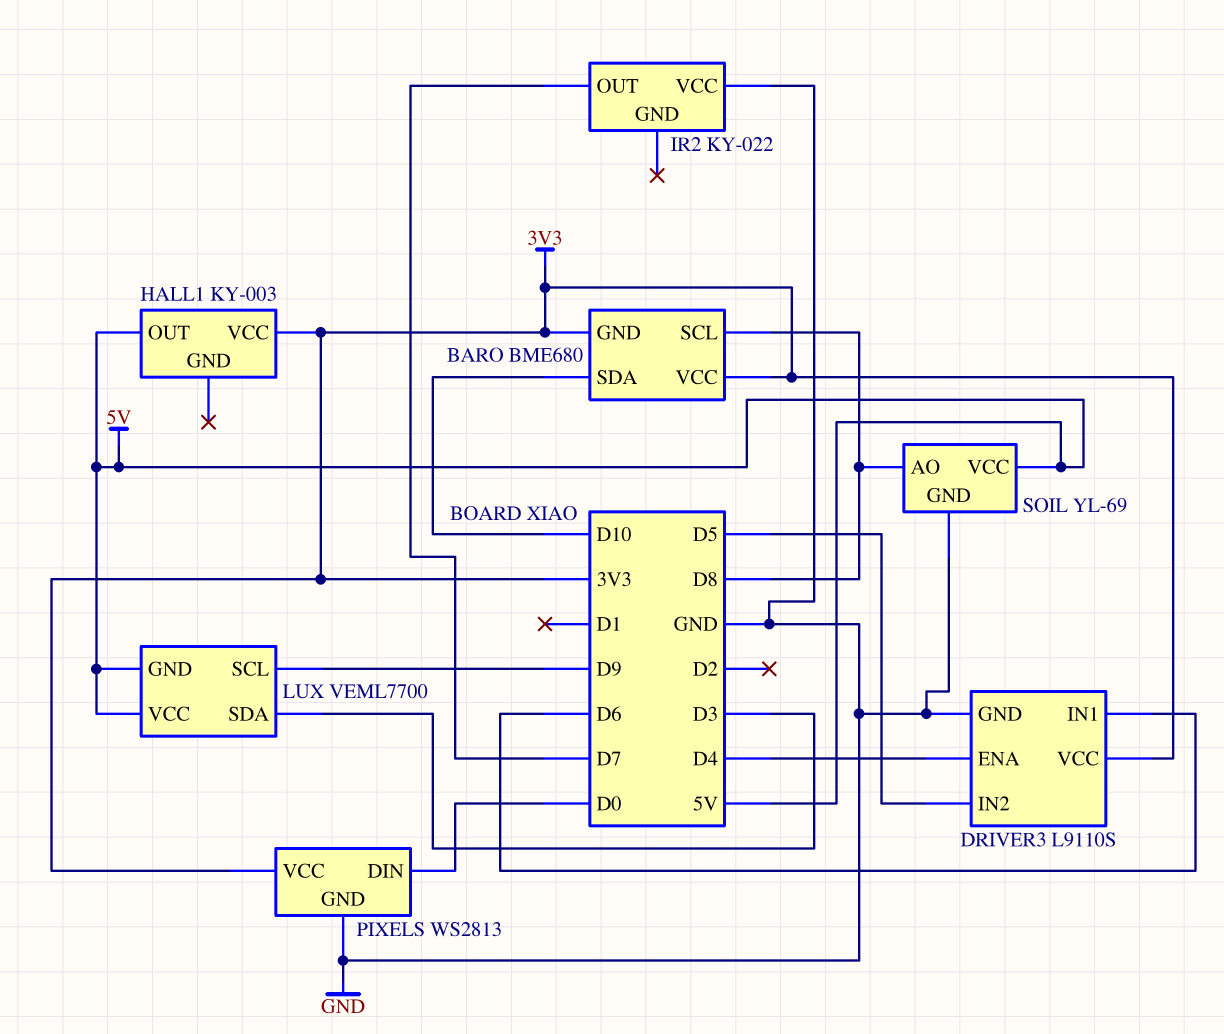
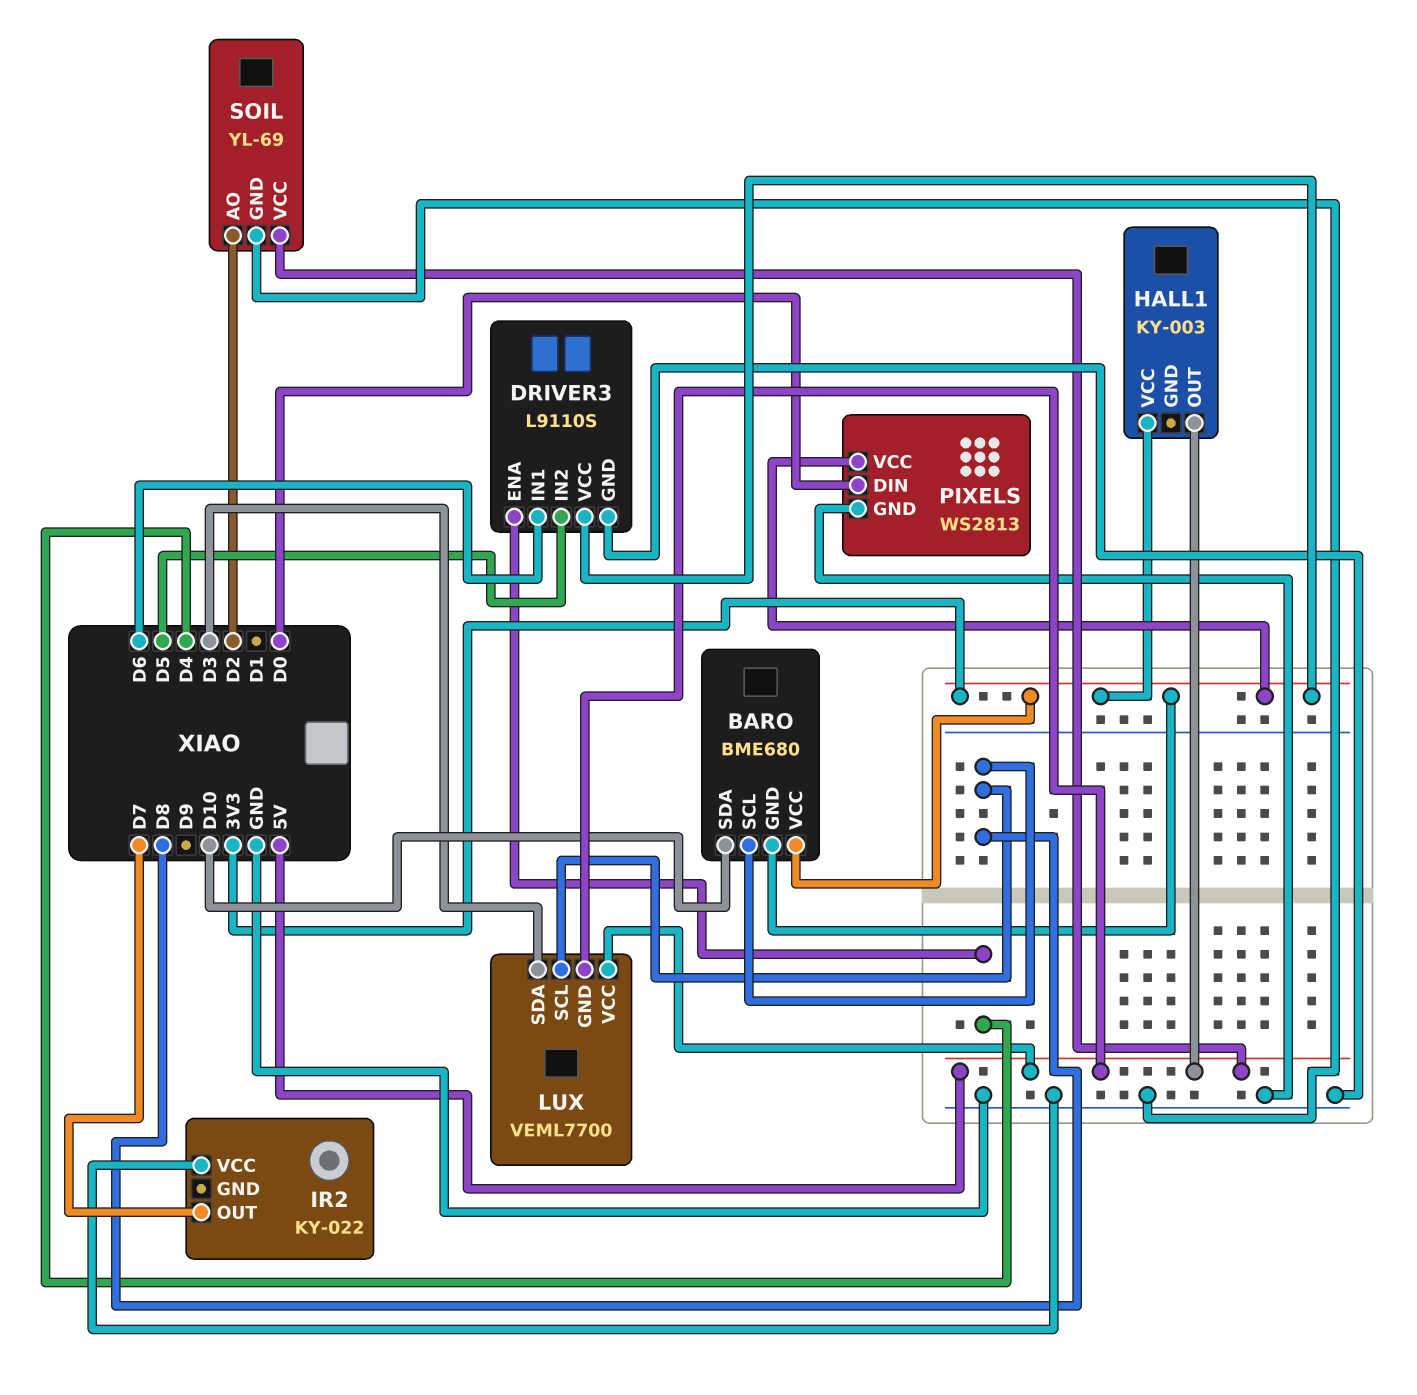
LUX pin SCL: D9 -> D8
SOIL pin AO: D8 -> D2

